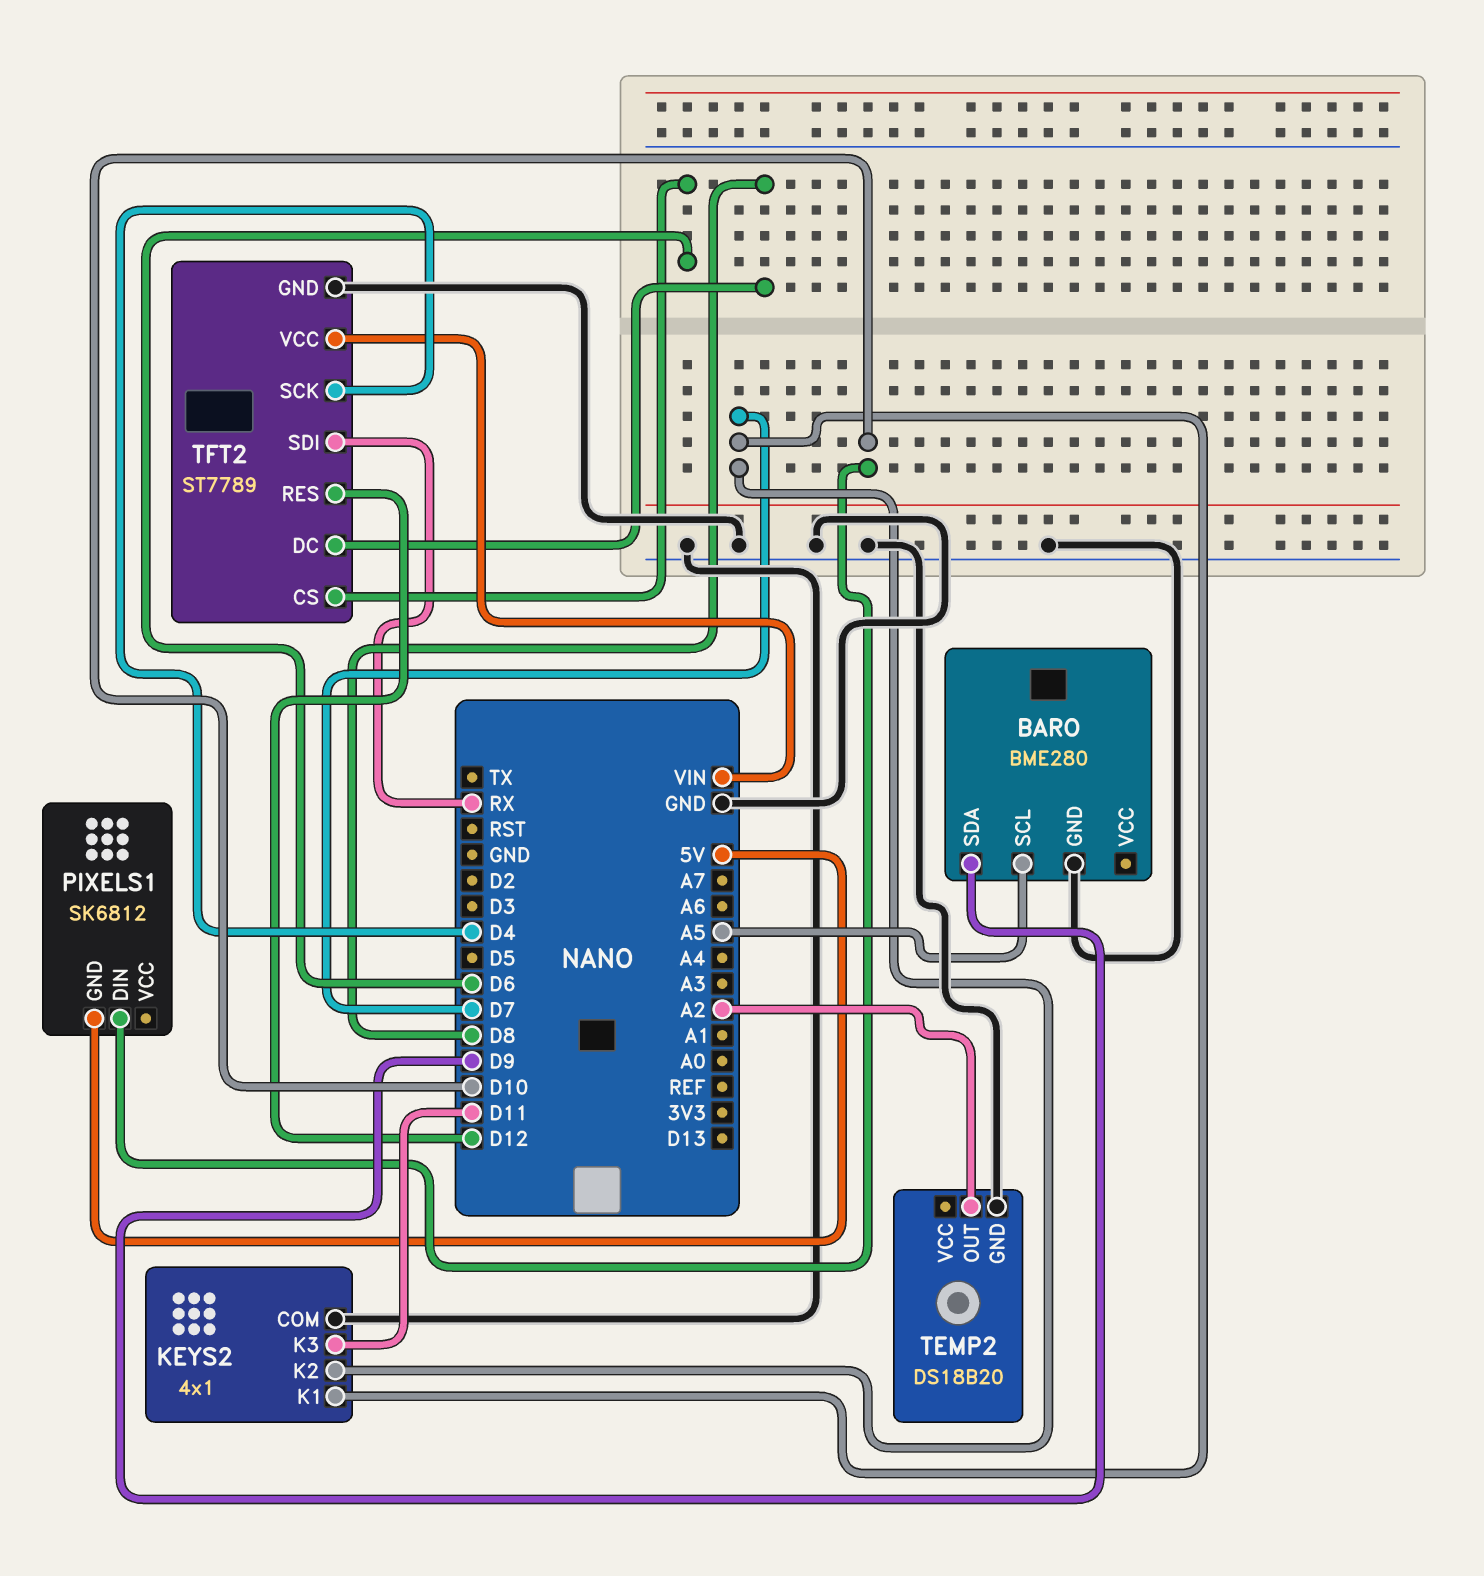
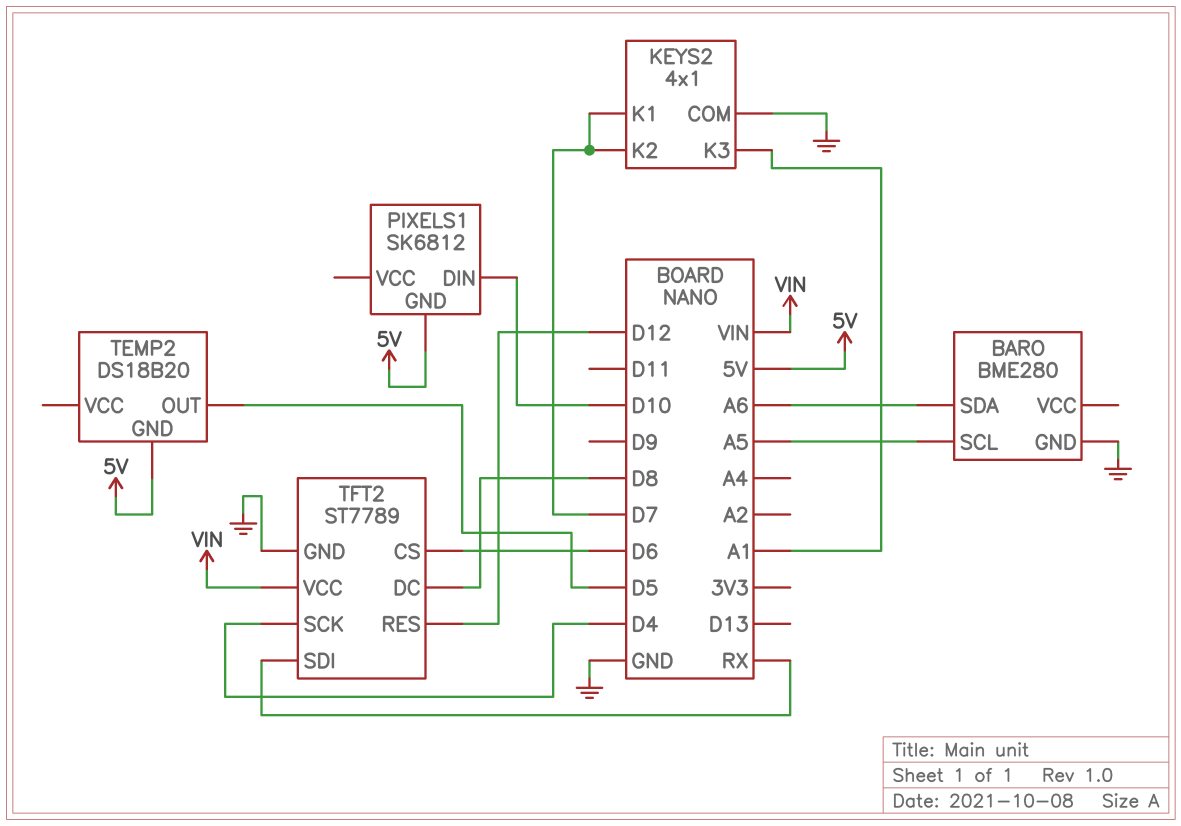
BARO pin SDA: D9 -> A6
KEYS2 pin K3: D11 -> A1
TEMP2 pin GND: GND -> 5V
TEMP2 pin OUT: A2 -> D5

